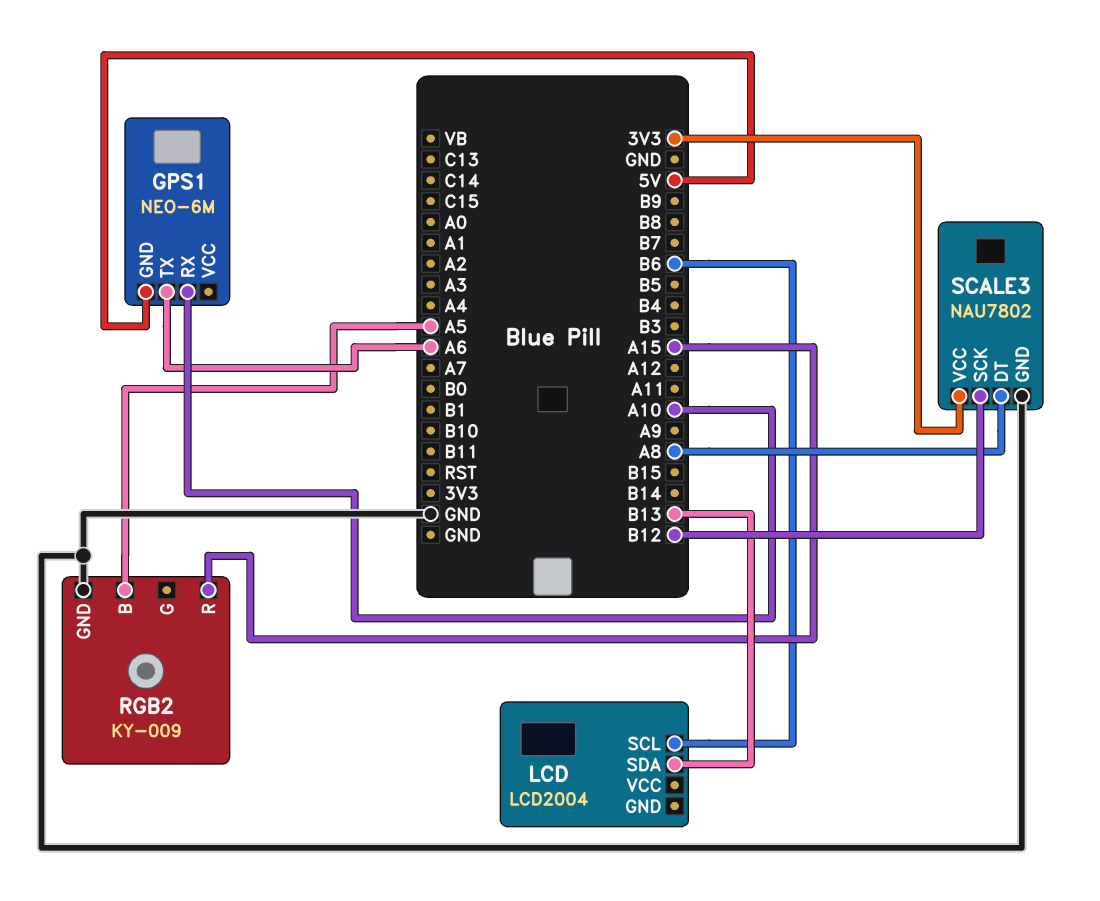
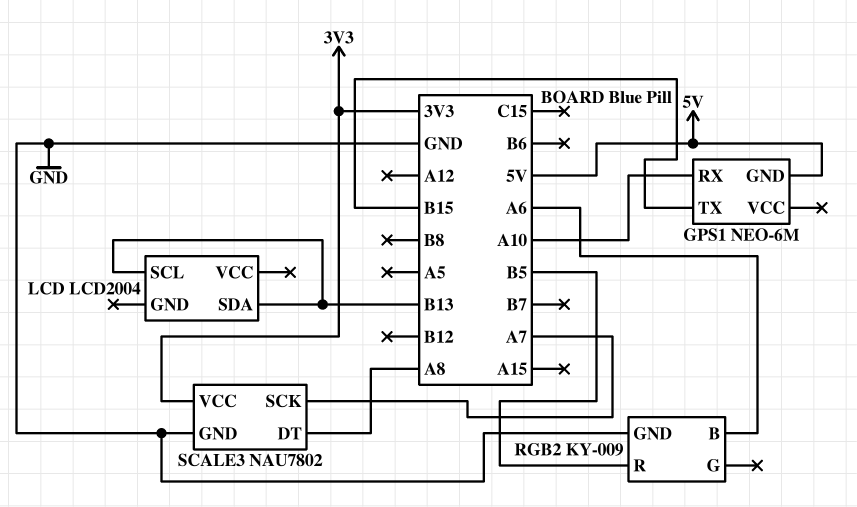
GPS1 pin TX: A6 -> B15
LCD pin SCL: B6 -> B13
RGB2 pin B: A5 -> A6
RGB2 pin R: A15 -> B5
SCALE3 pin SCK: B12 -> A7

